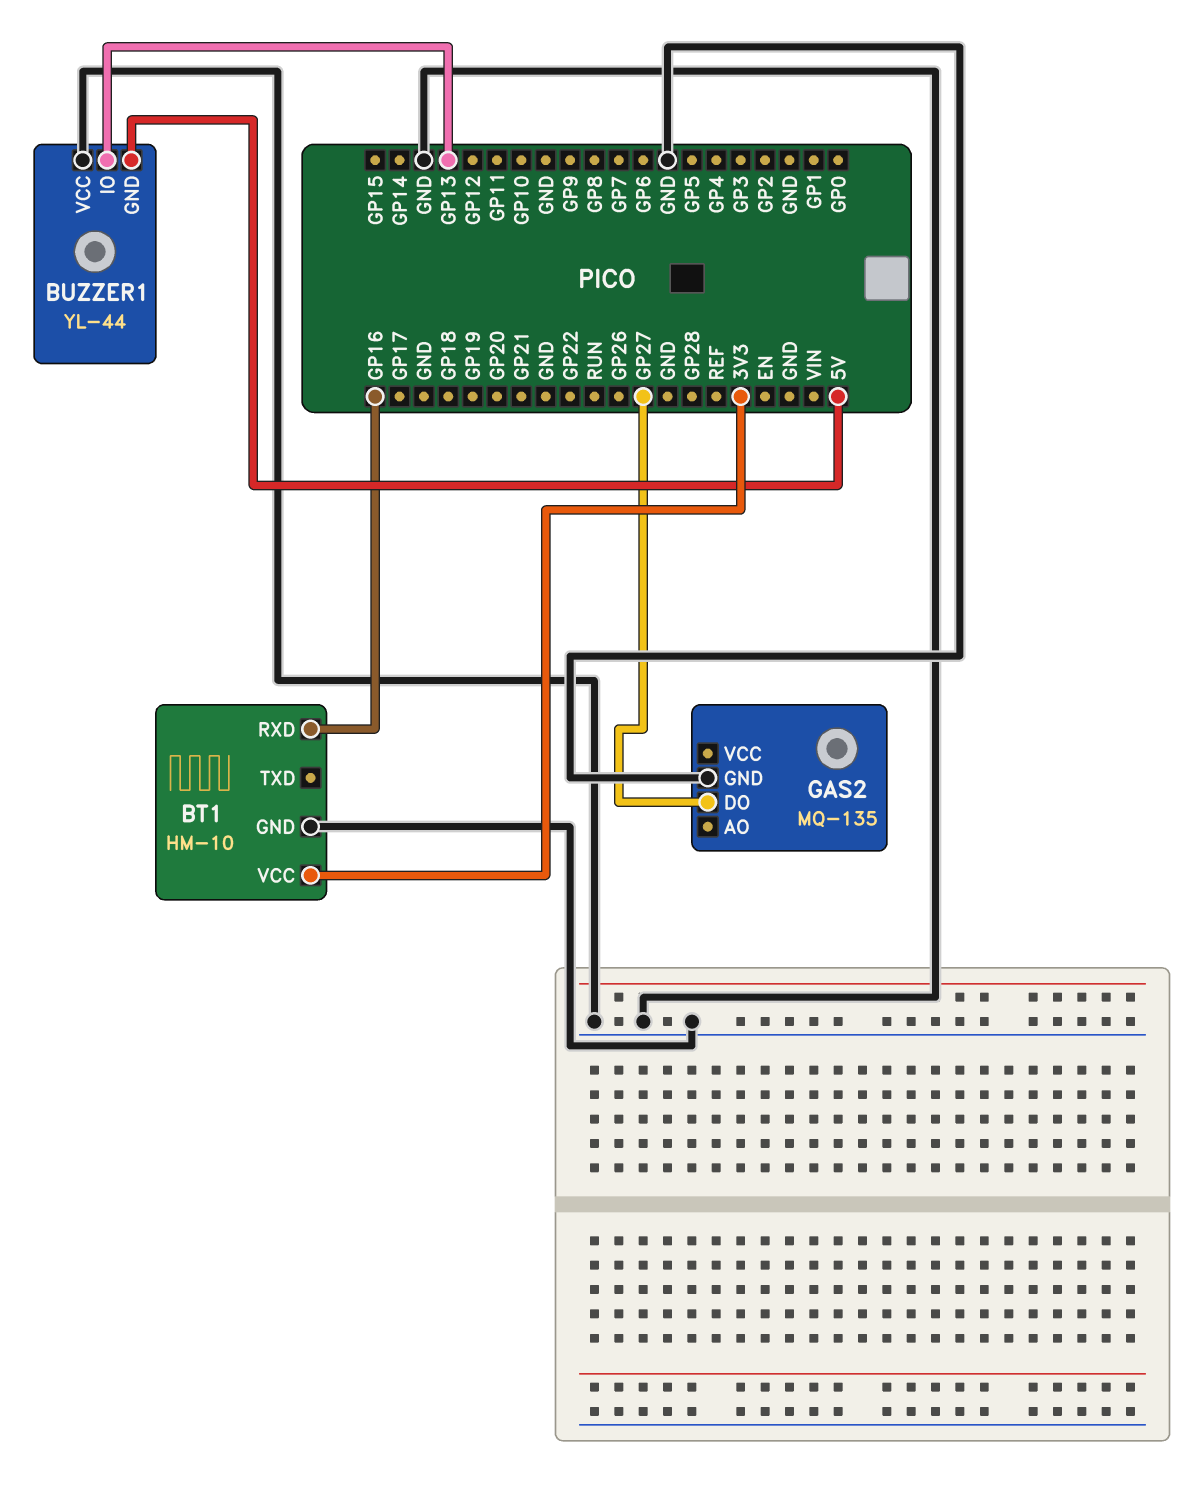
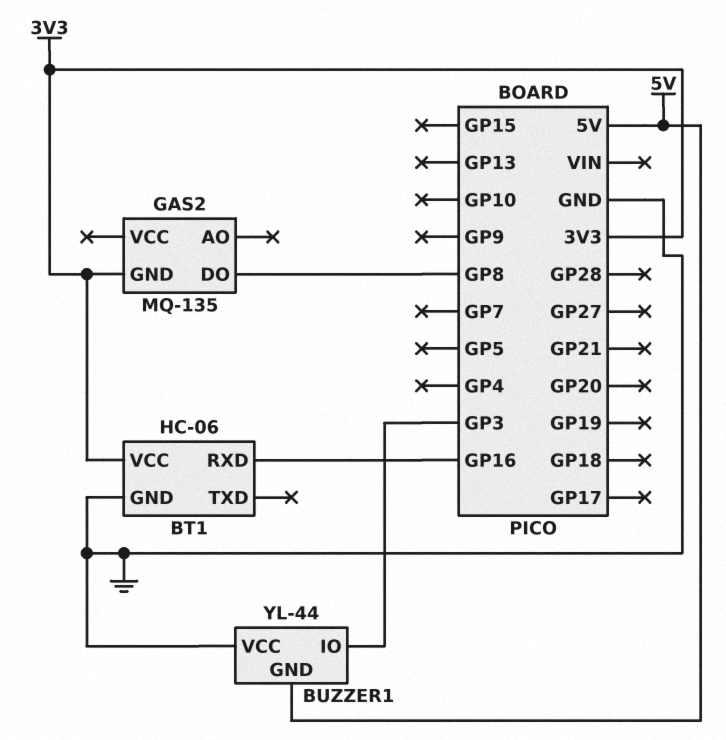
BT1: HM-10 -> HC-06
BUZZER1 pin IO: GP13 -> GP3
GAS2 pin DO: GP27 -> GP8
GAS2 pin GND: GND -> 3V3

